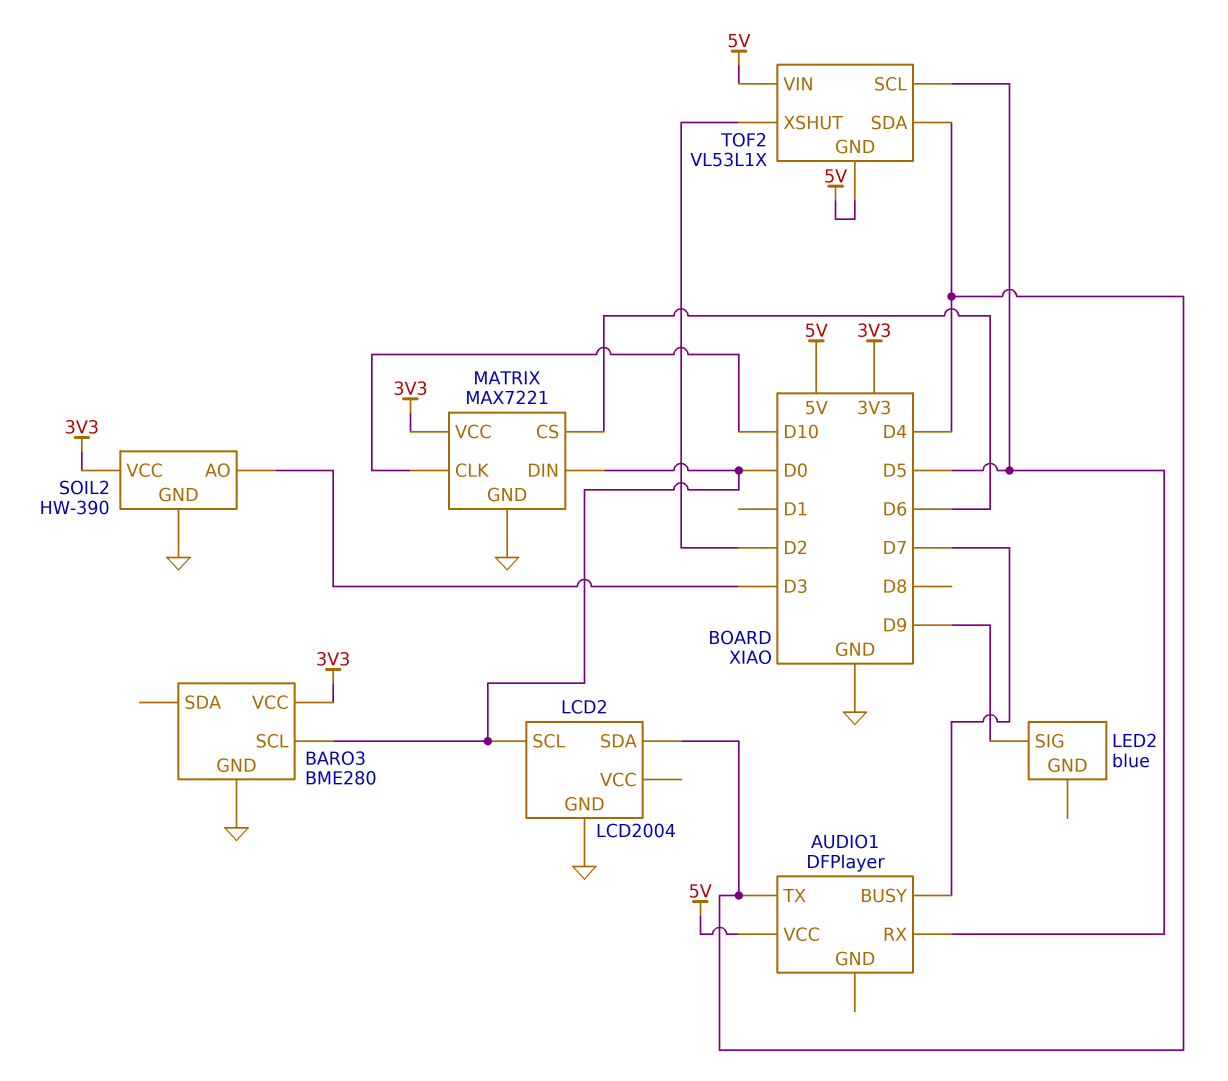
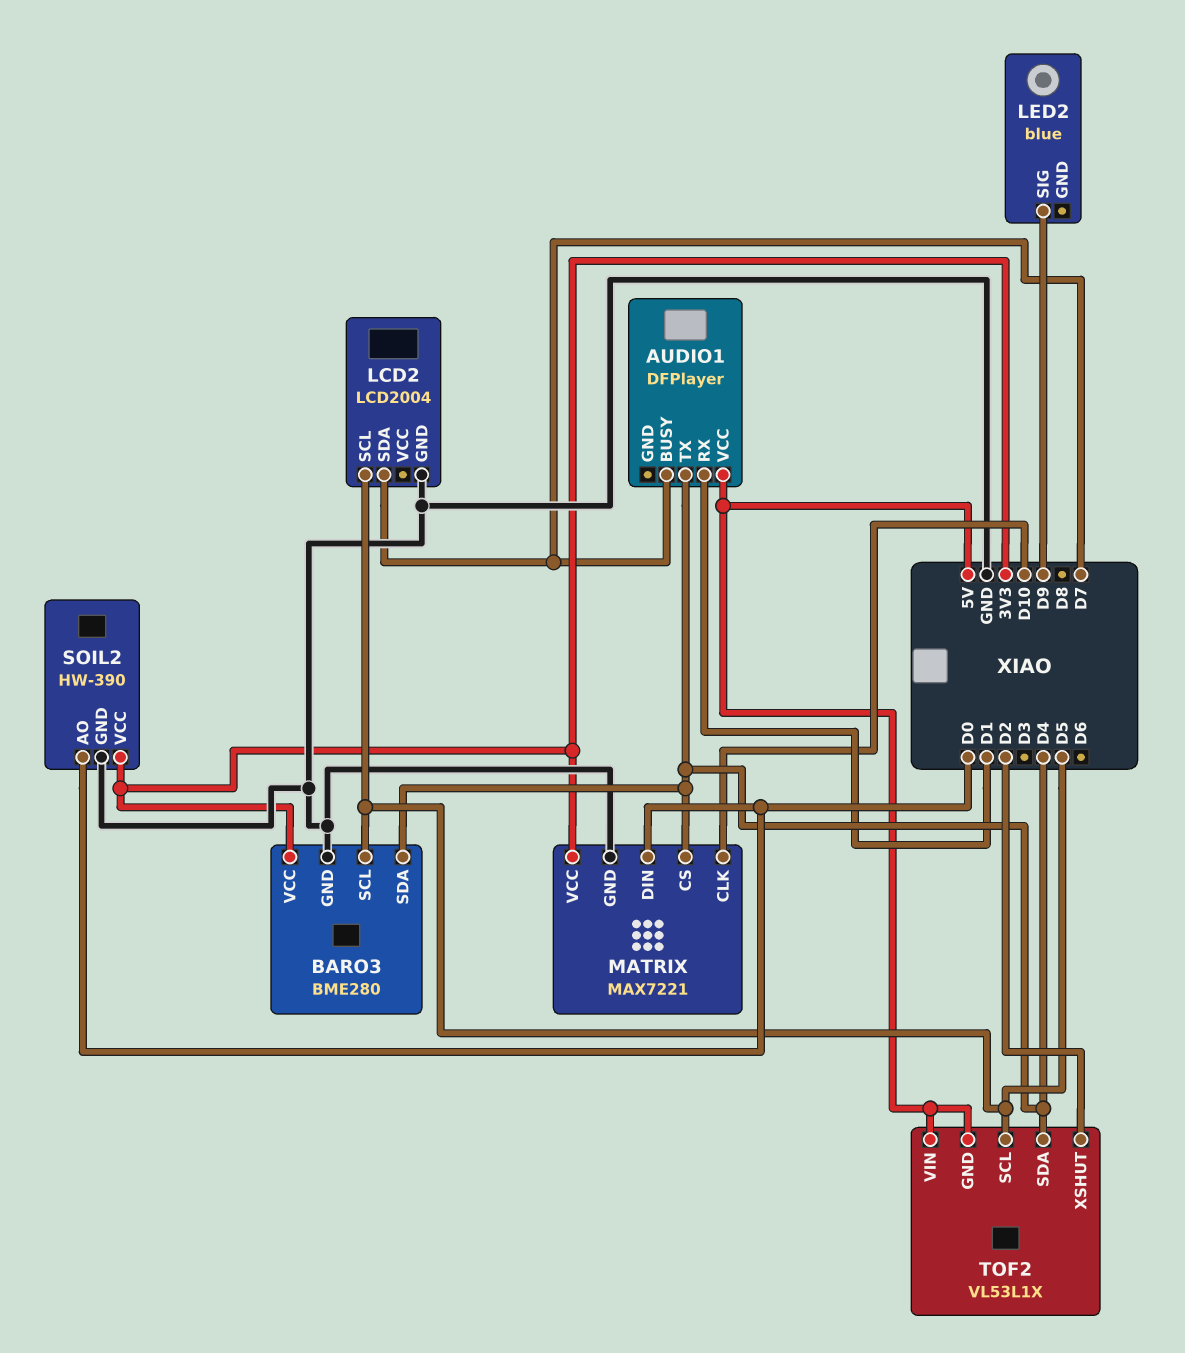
AUDIO1 pin RX: D5 -> D1
BARO3 pin SCL: D0 -> D5
BARO3 pin SDA: none -> D4
LCD2 pin SCL: D0 -> D5
LCD2 pin SDA: D4 -> D7
MATRIX pin CS: D6 -> D4
SOIL2 pin AO: D3 -> D0

